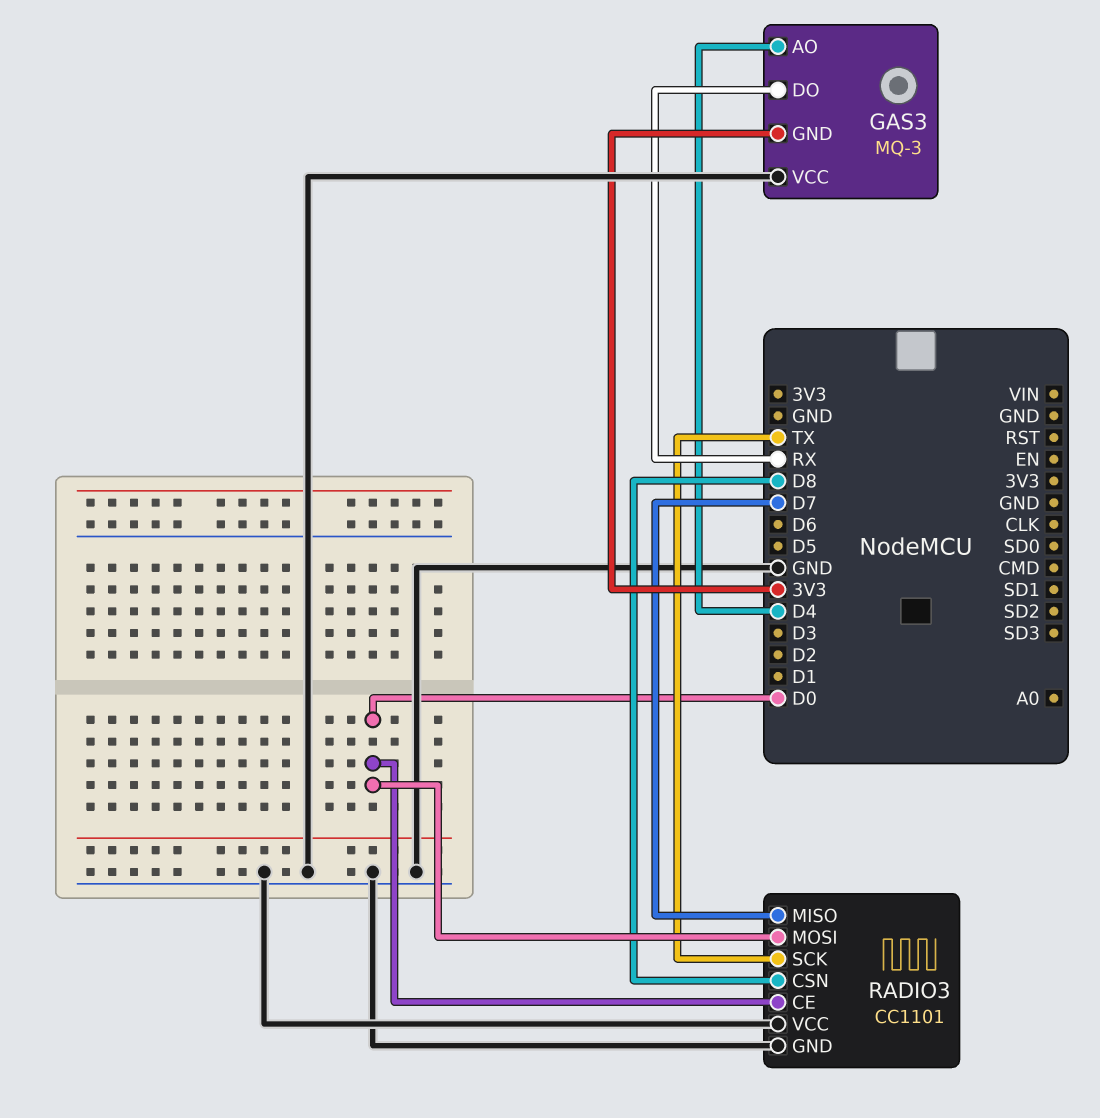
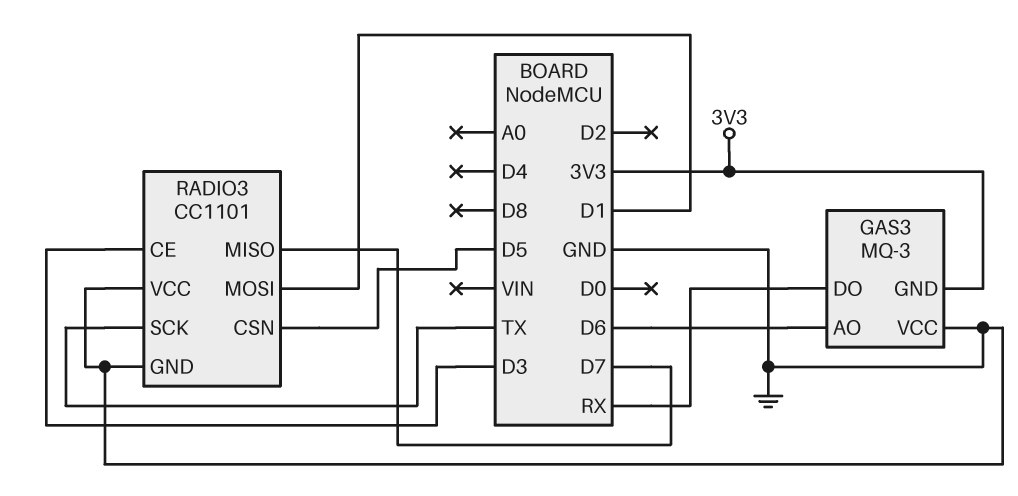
GAS3 pin AO: D4 -> D6
RADIO3 pin CE: D0 -> D3
RADIO3 pin CSN: D8 -> D5
RADIO3 pin MOSI: D0 -> D1

